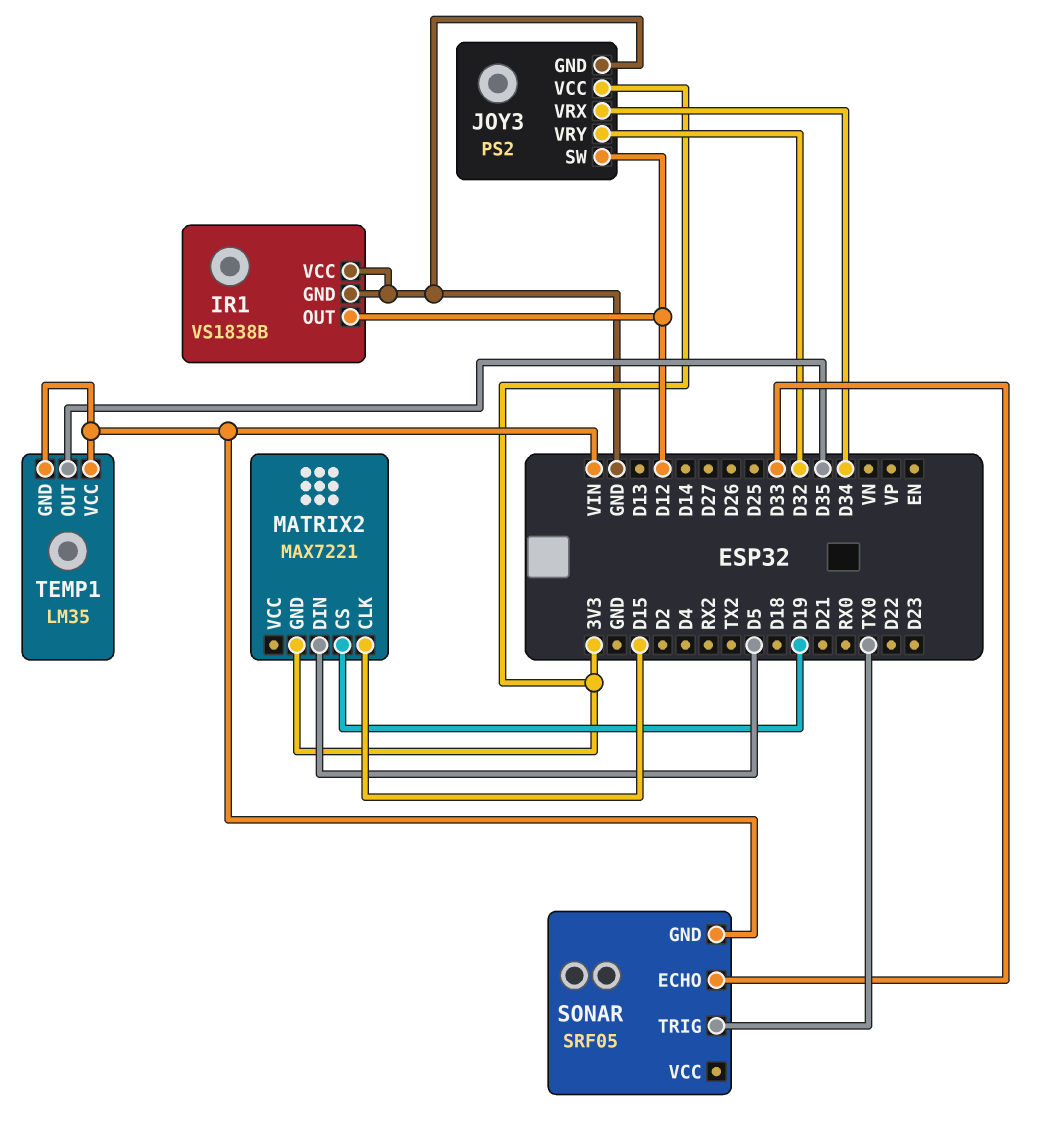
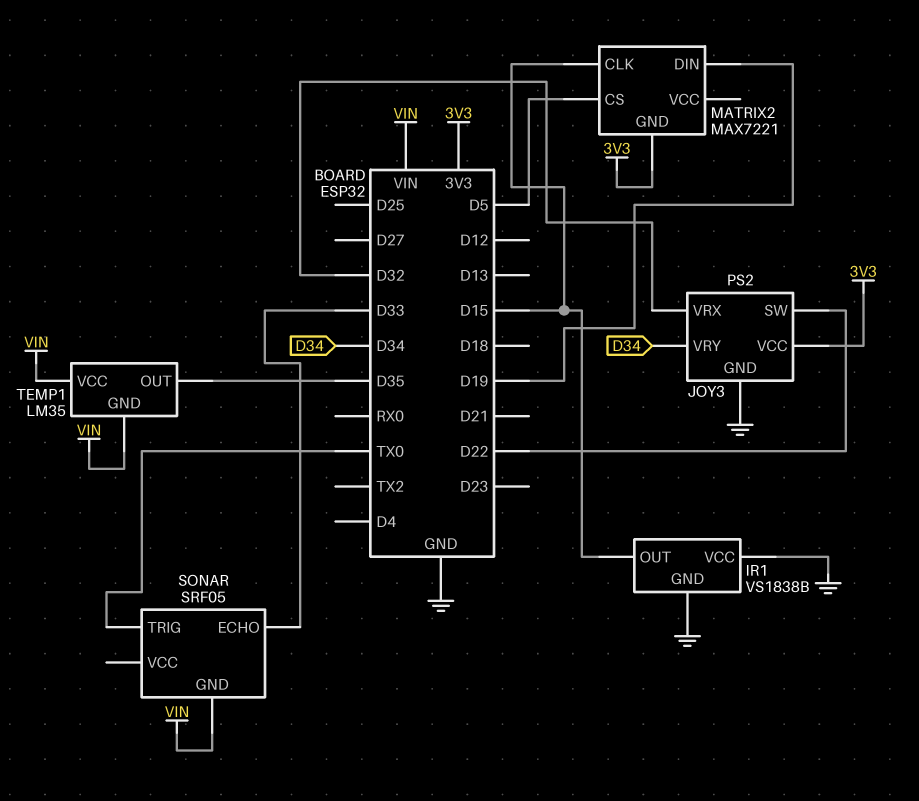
IR1 pin OUT: D12 -> D15
JOY3 pin SW: D12 -> D22
JOY3 pin VRX: D34 -> D32
JOY3 pin VRY: D32 -> D34
MATRIX2 pin CS: D19 -> D5
MATRIX2 pin DIN: D5 -> D19

